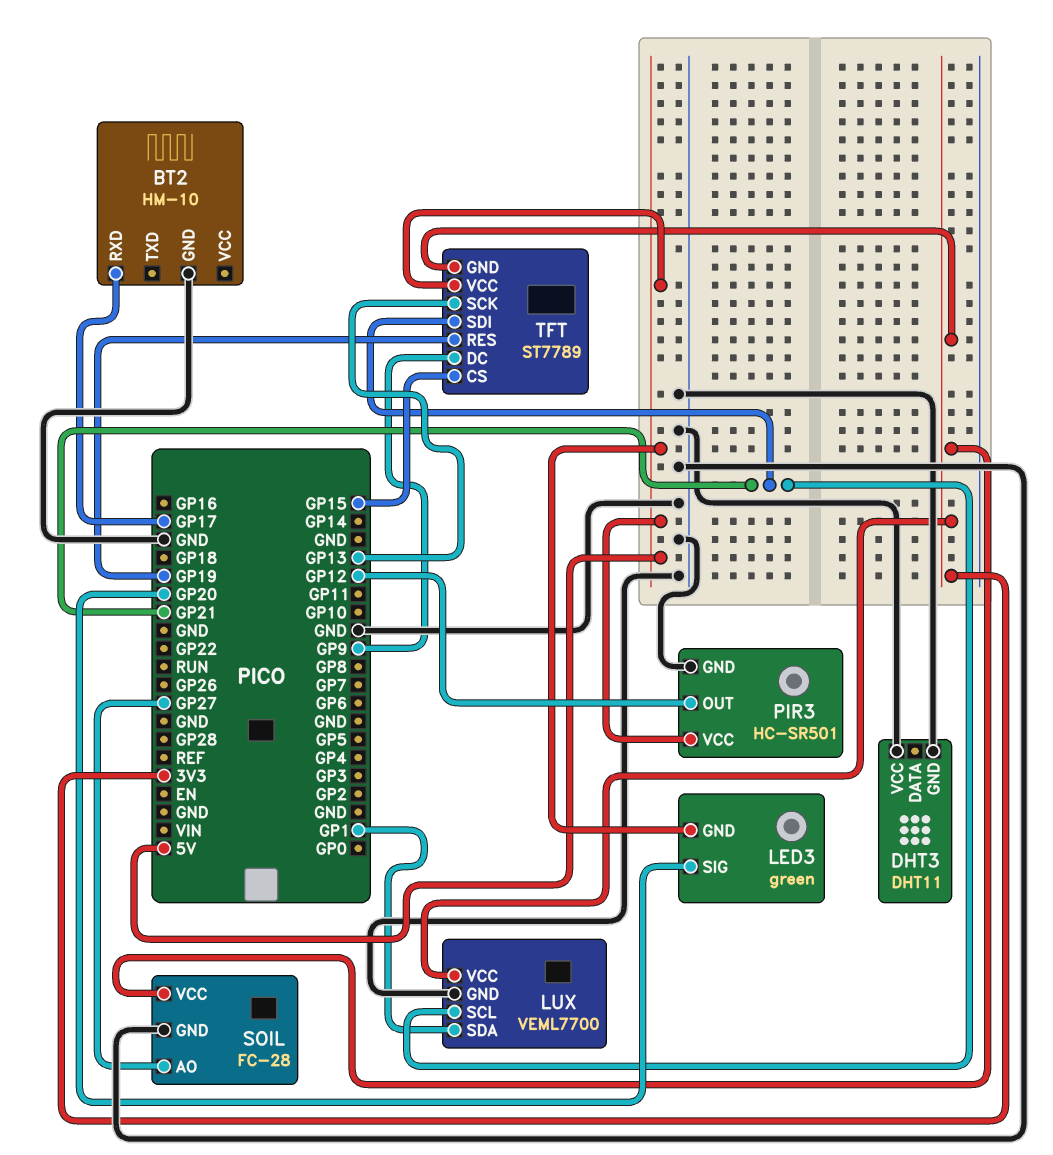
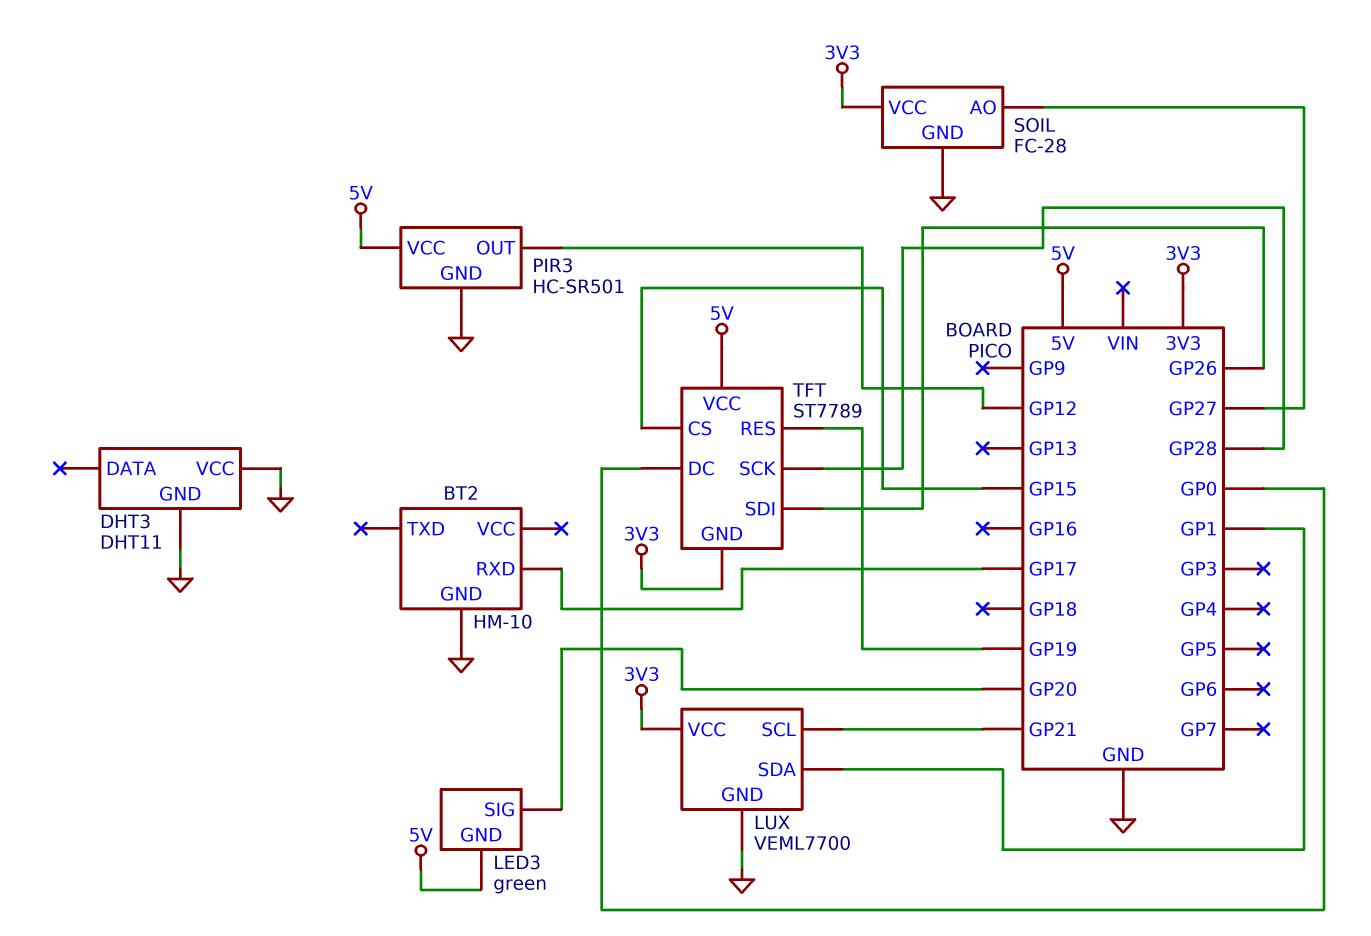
TFT pin DC: GP9 -> GP0
TFT pin SCK: GP13 -> GP28
TFT pin SDI: GP21 -> GP26

